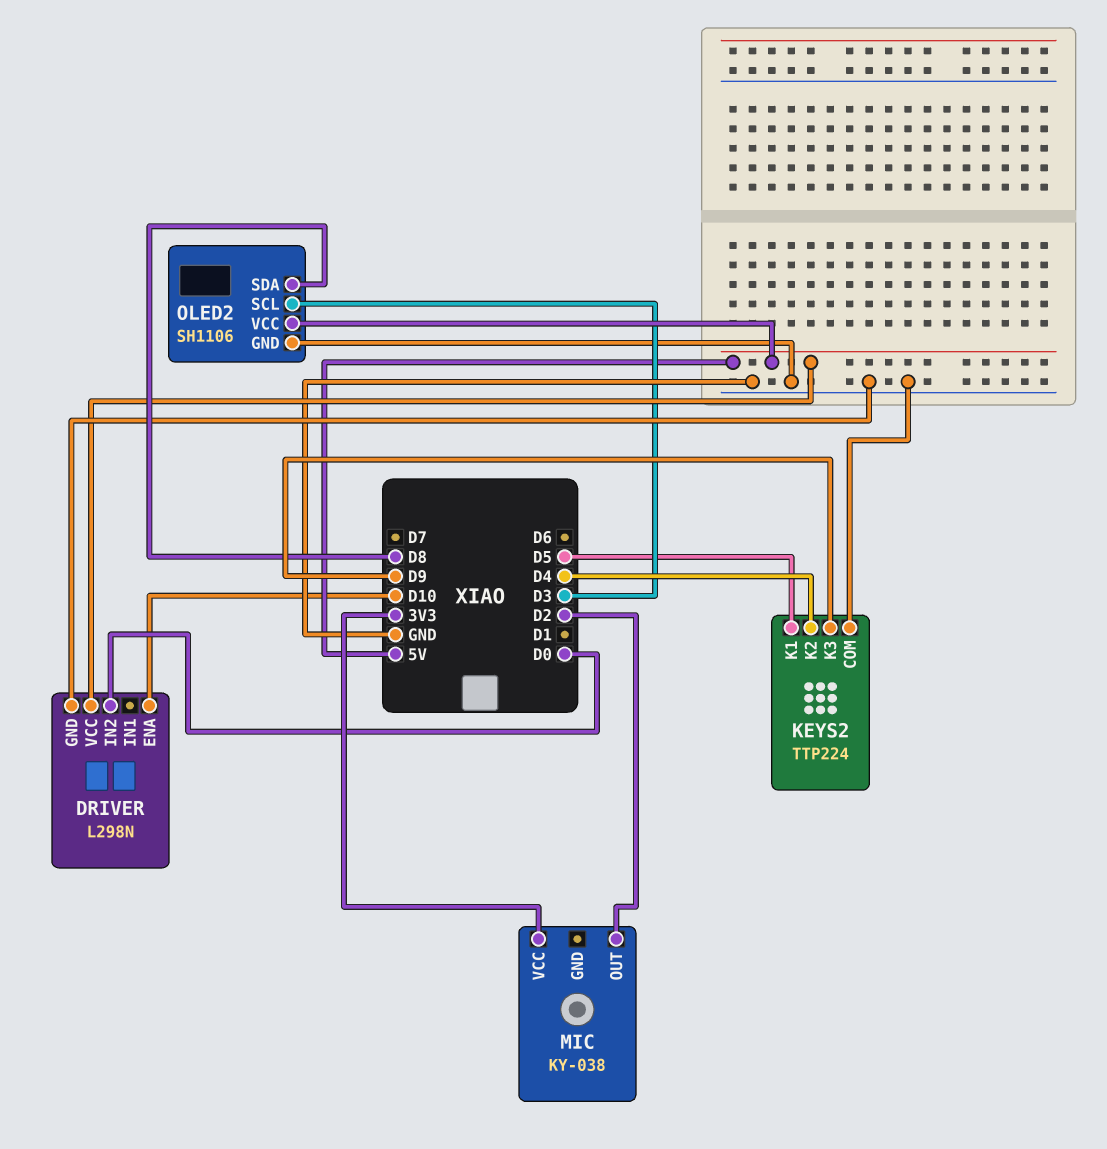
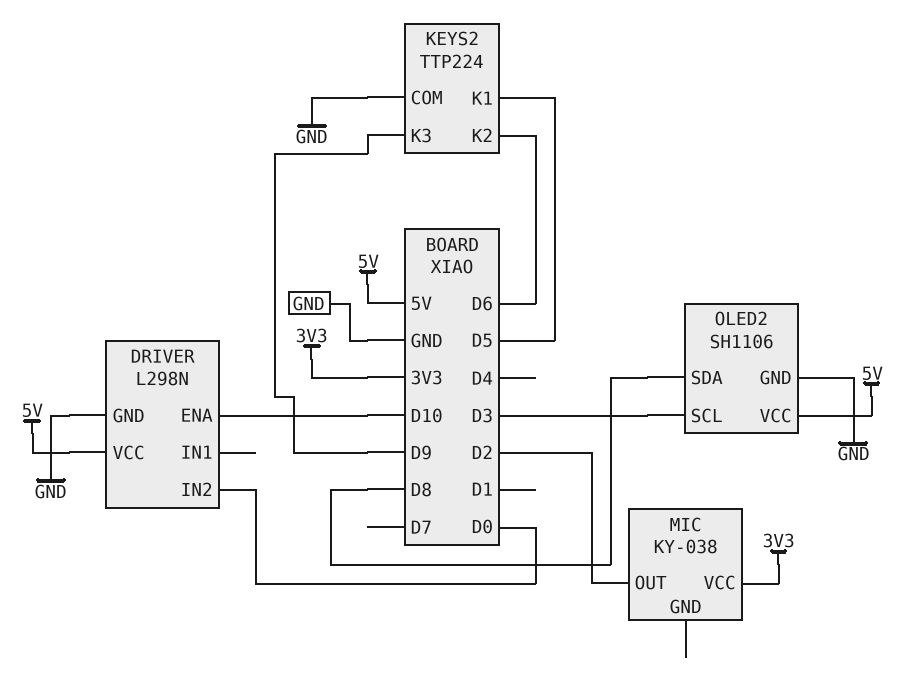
KEYS2 pin K2: D4 -> D6

